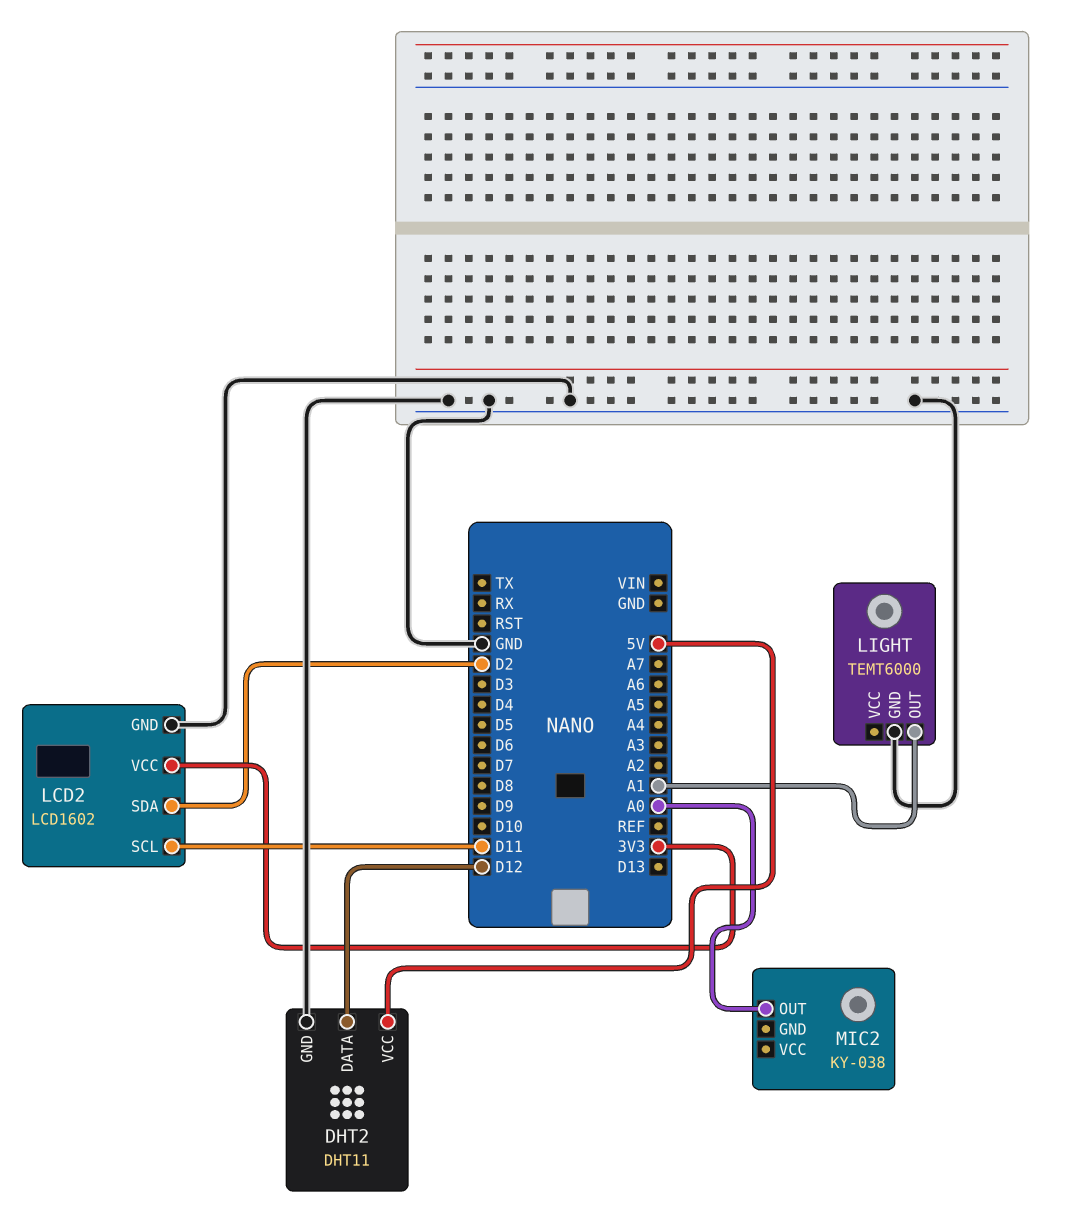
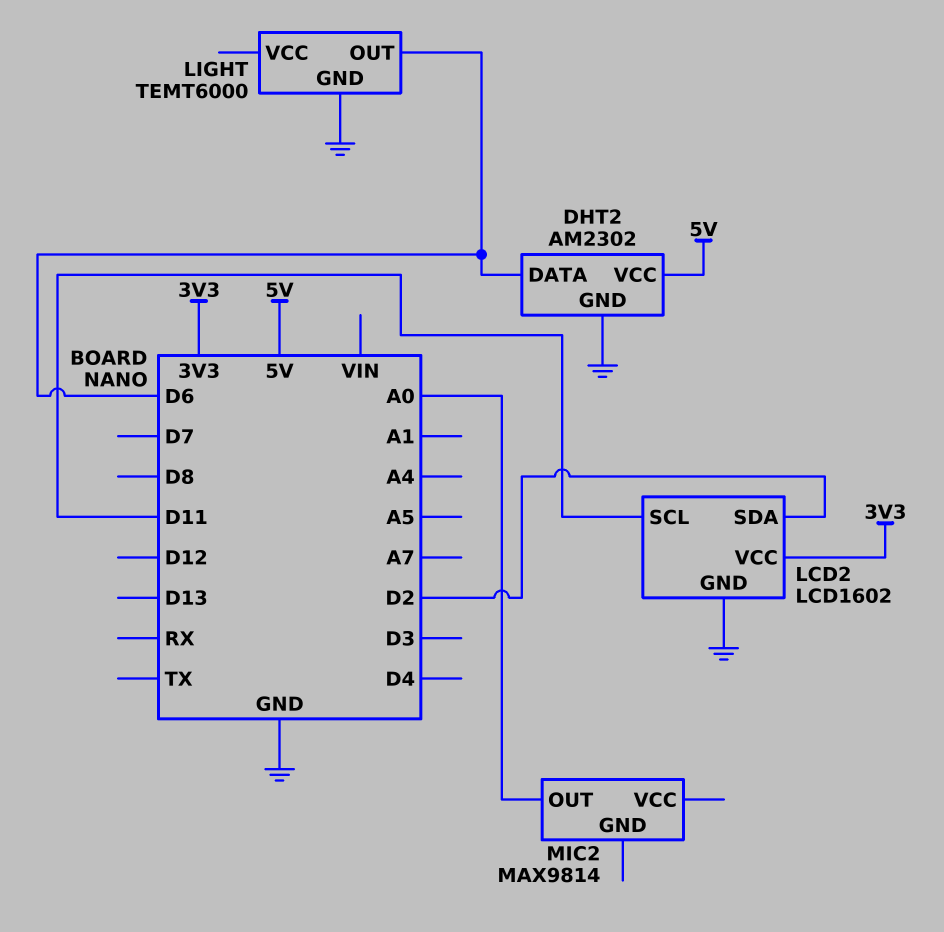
DHT2: DHT11 -> AM2302
DHT2 pin DATA: D12 -> D6
LIGHT pin OUT: A1 -> D6
MIC2: KY-038 -> MAX9814

